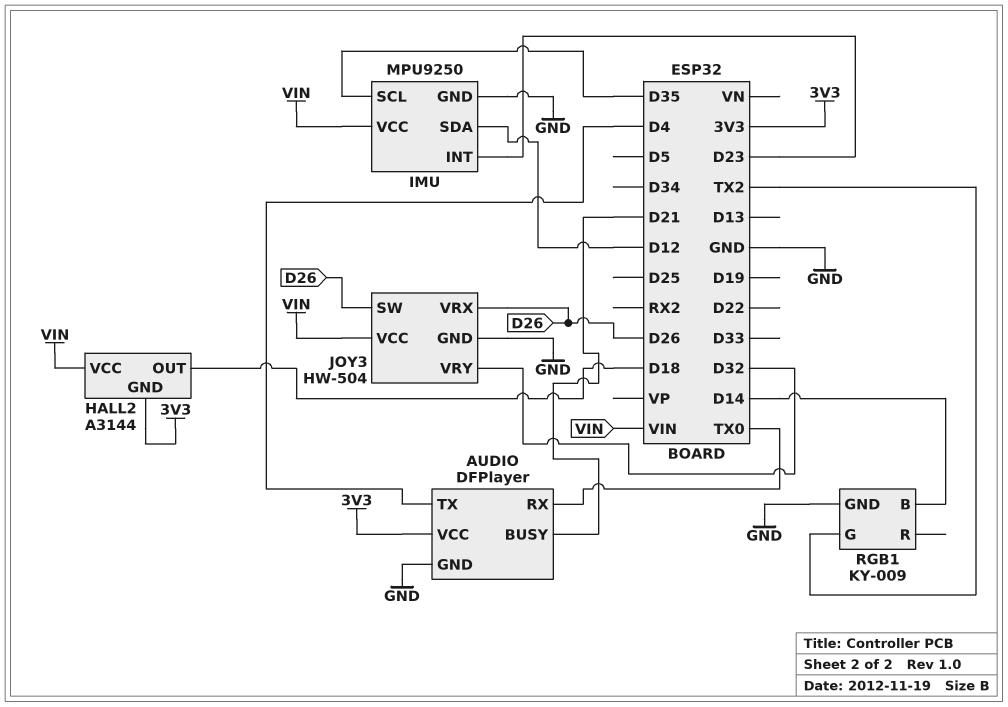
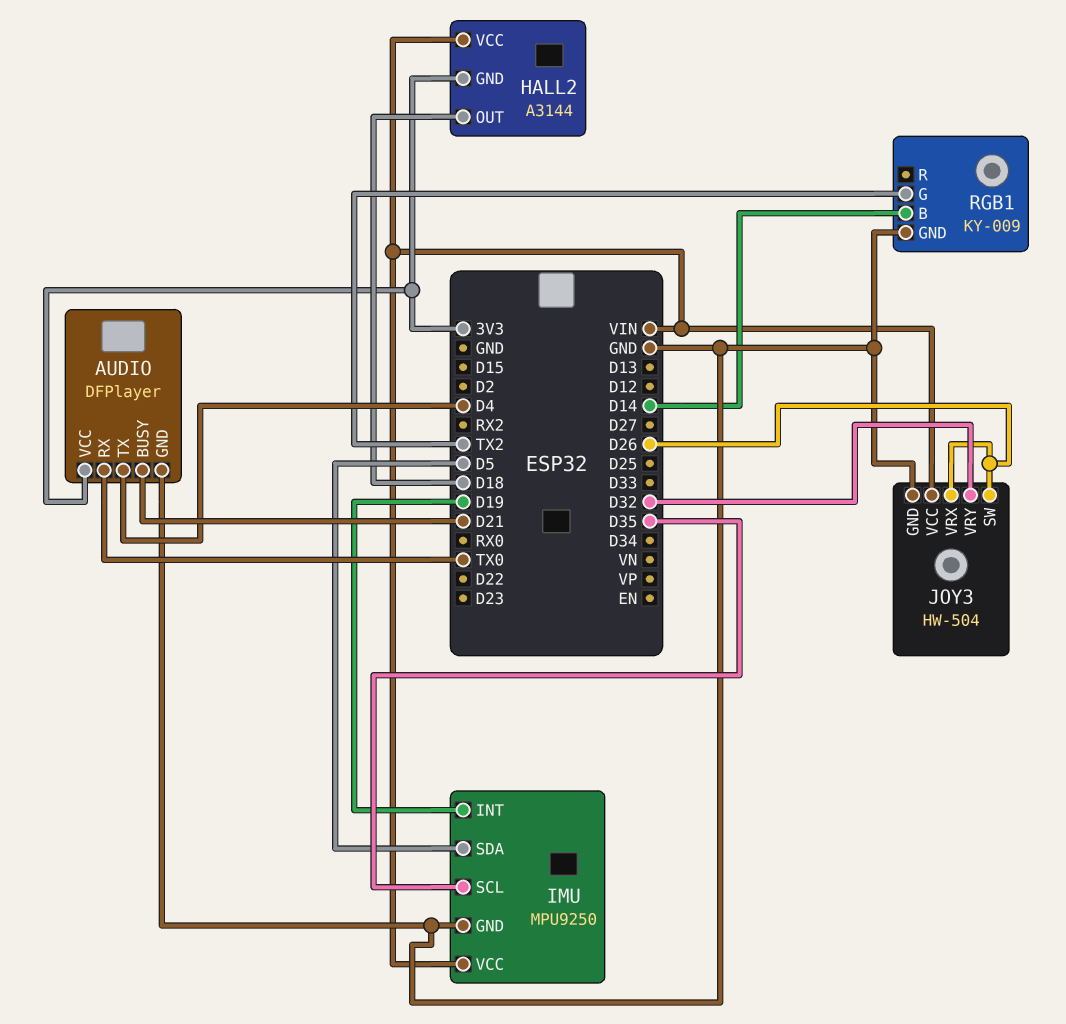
IMU pin INT: D23 -> D19
IMU pin SDA: D12 -> D5

